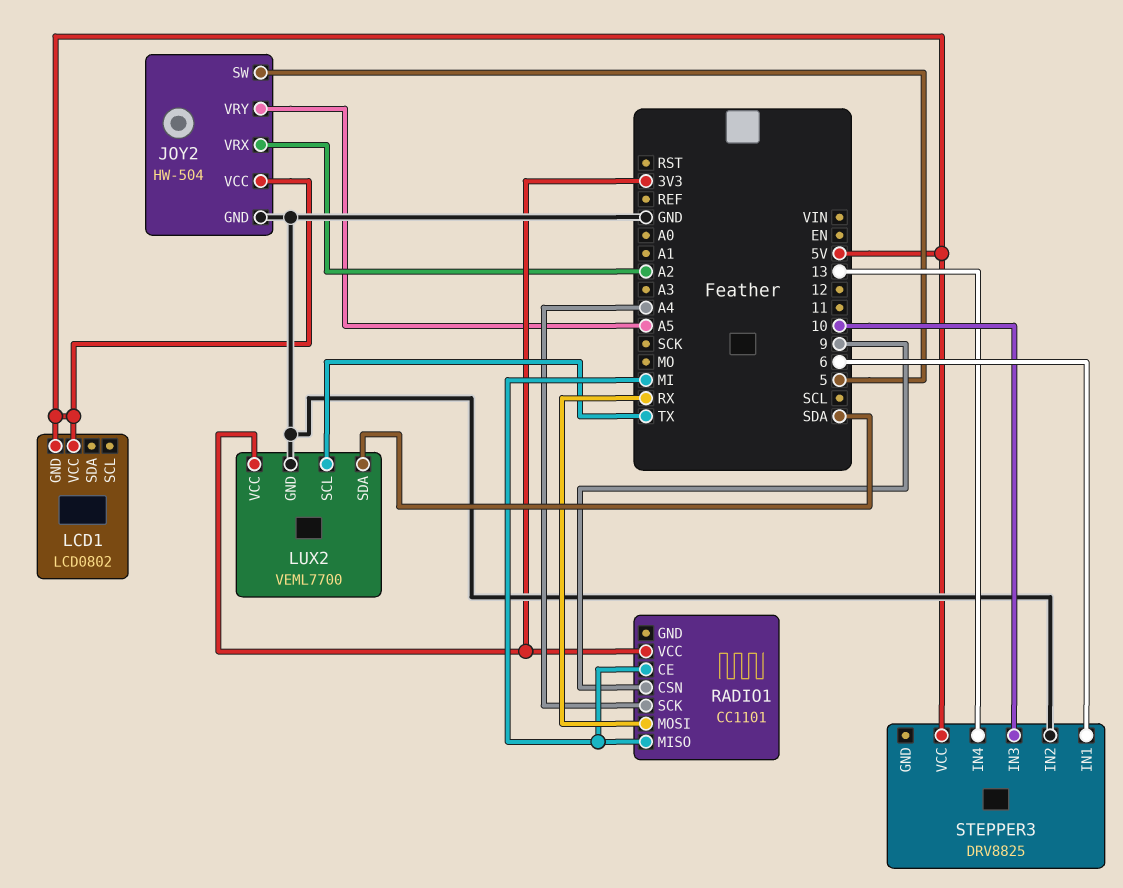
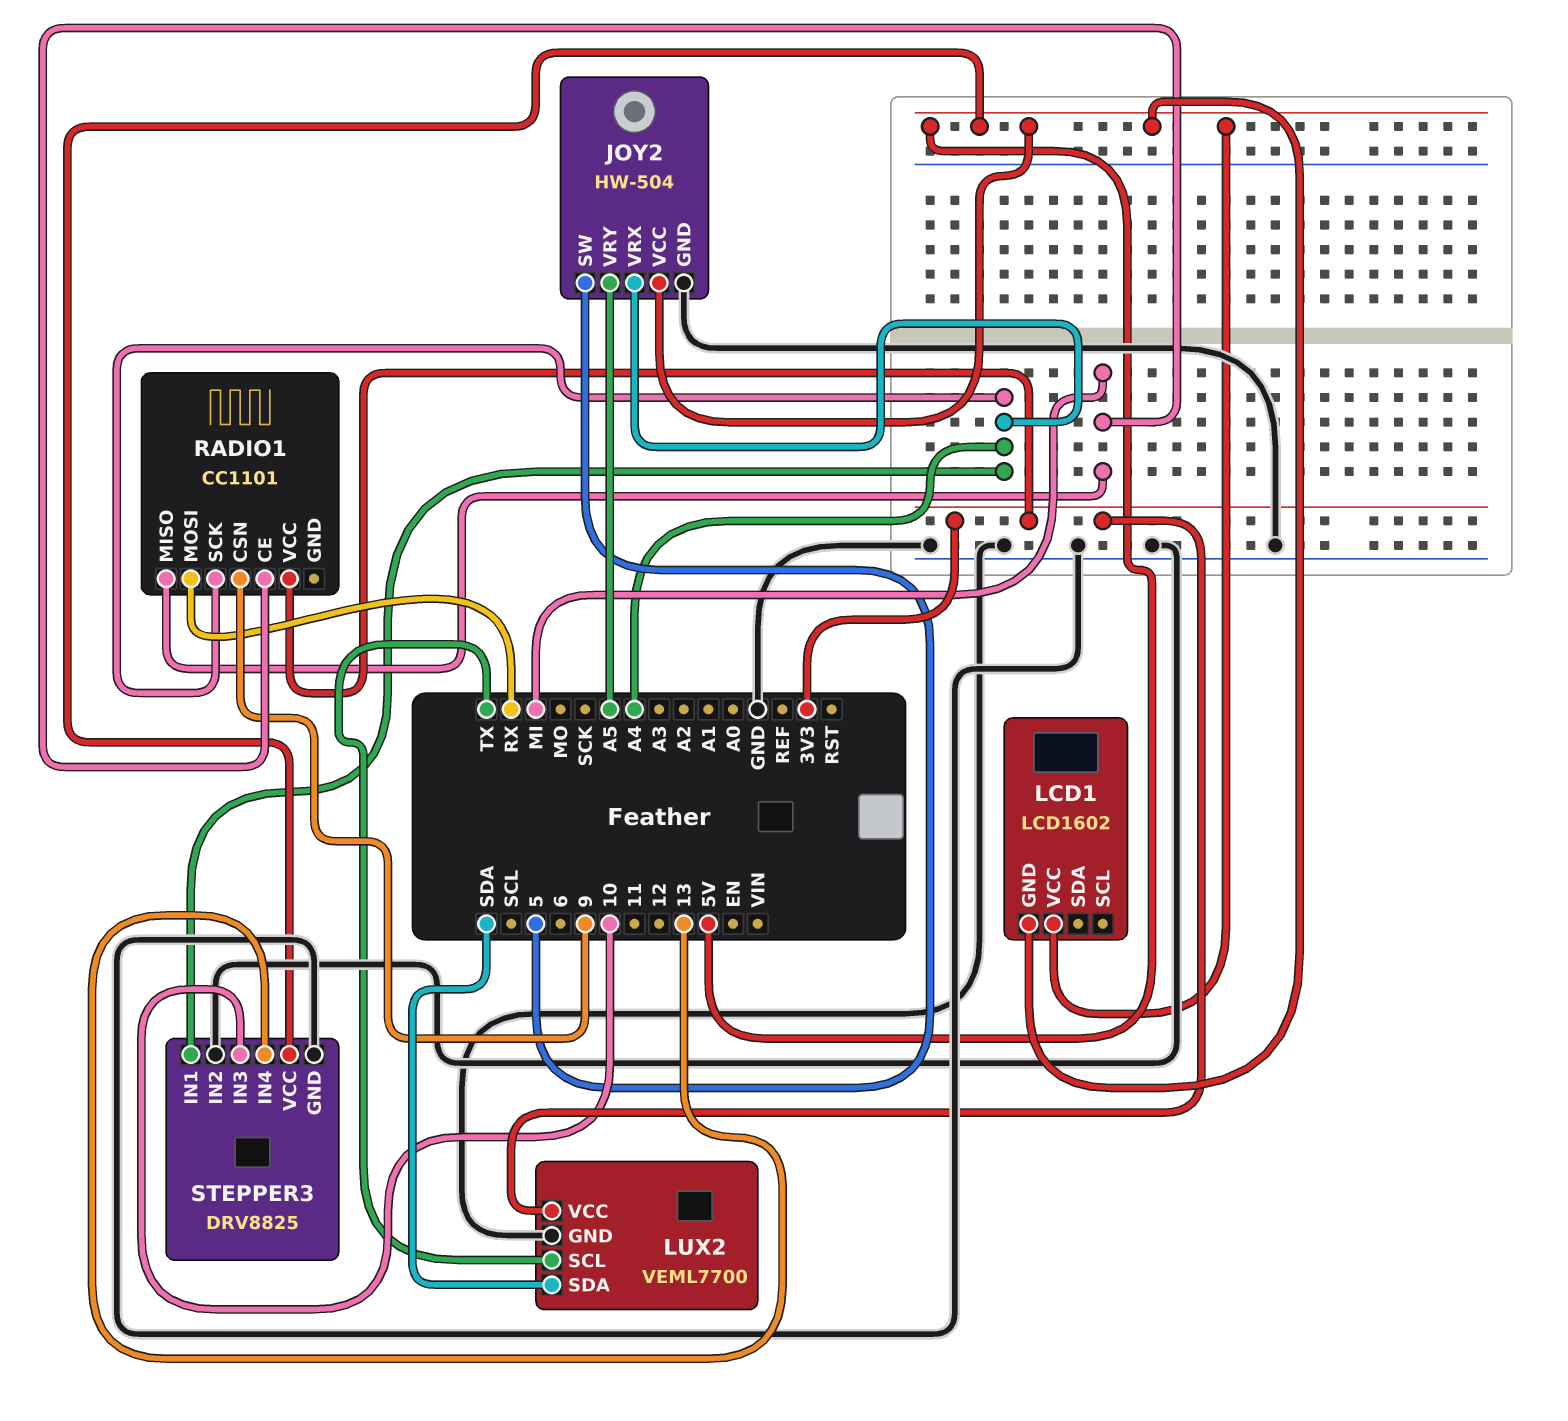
JOY2 pin VRX: A2 -> A4
LCD1: LCD0802 -> LCD1602
STEPPER3 pin GND: none -> GND
STEPPER3 pin IN1: 6 -> A4

